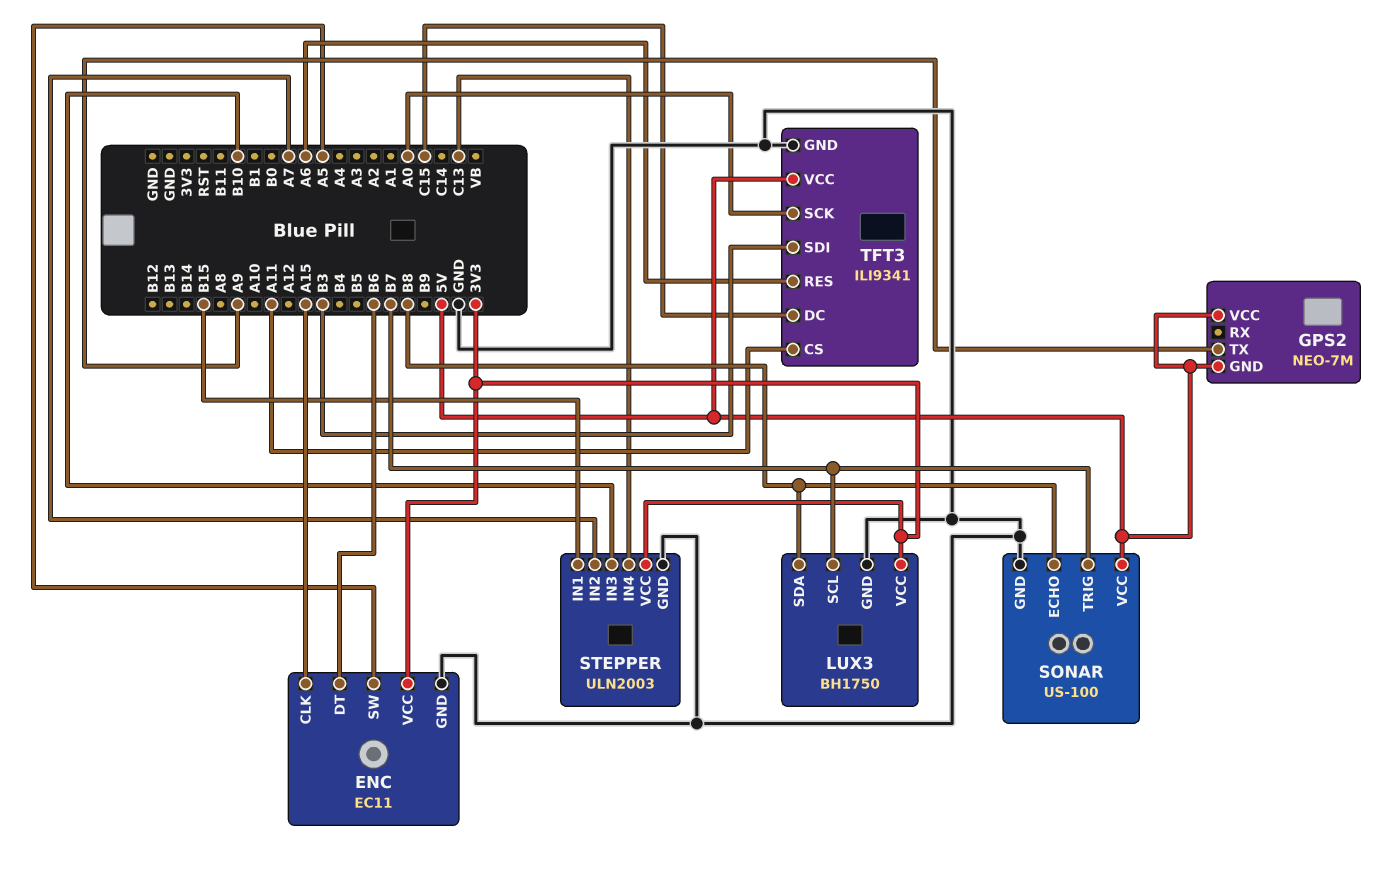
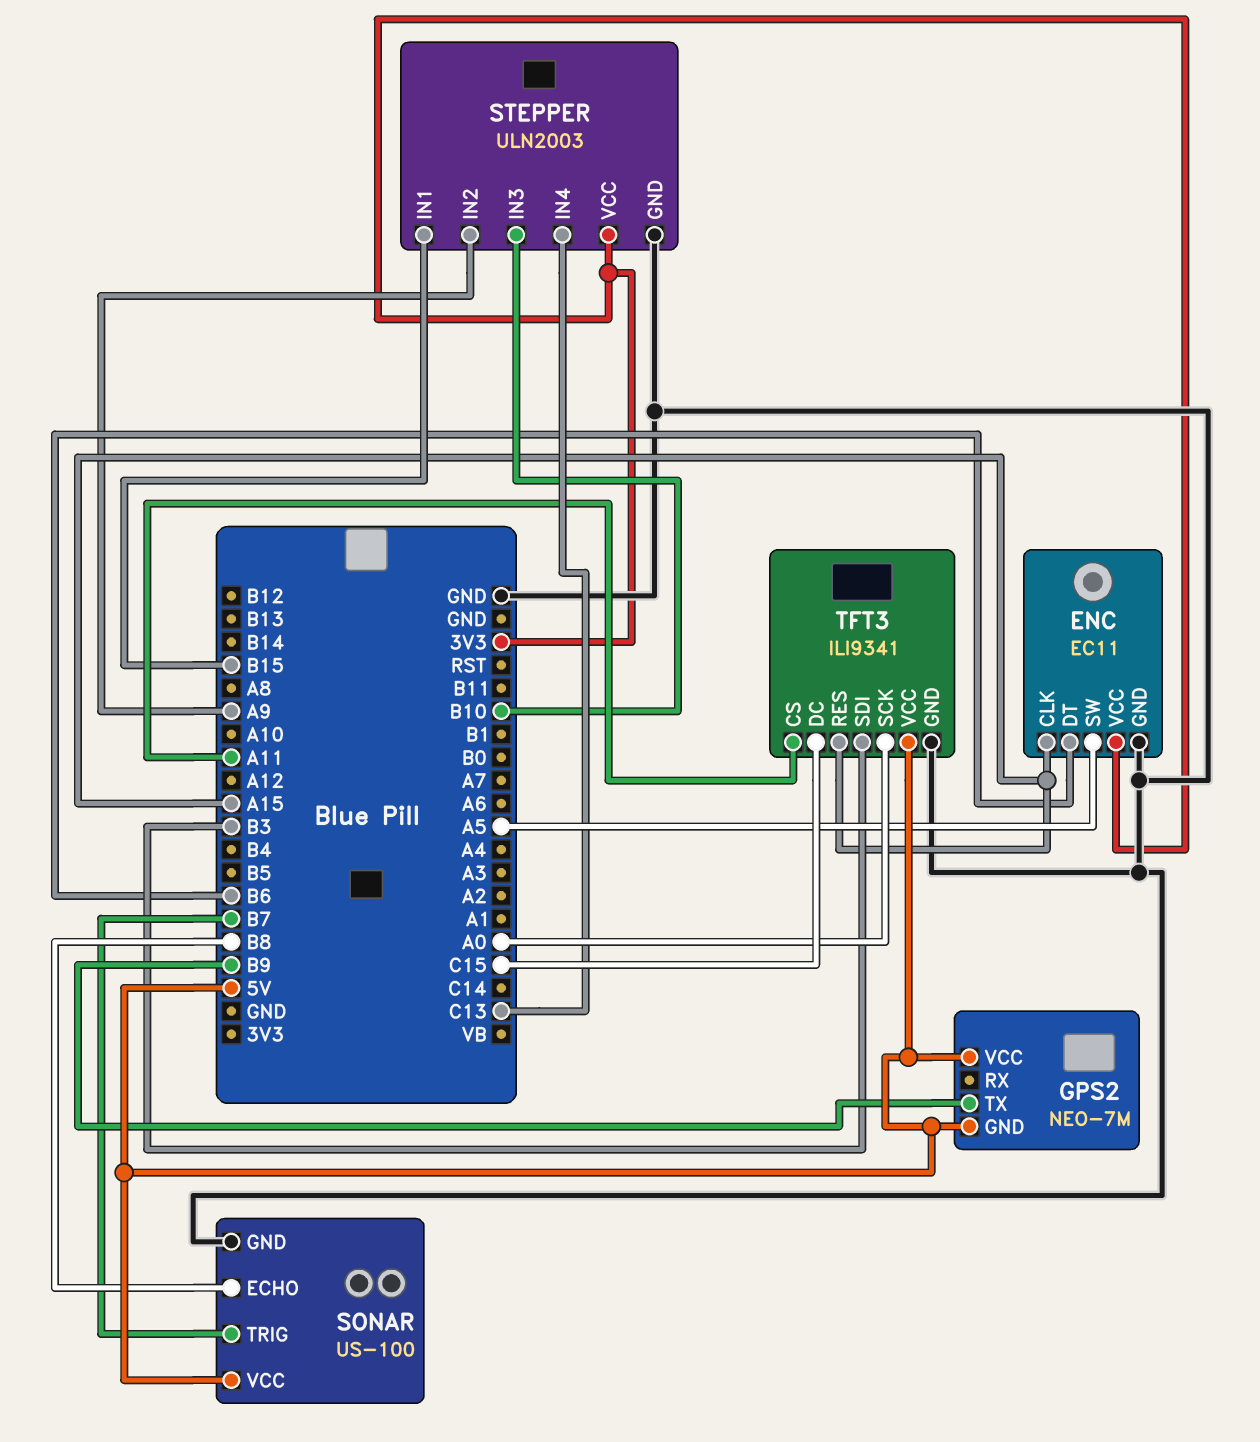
GPS2 pin TX: A9 -> B9
LUX3: BH1750 -> none
LUX3 pin GND: GND -> none
LUX3 pin SCL: B7 -> none
LUX3 pin SDA: B8 -> none
LUX3 pin VCC: 3V3 -> none
STEPPER pin IN2: A7 -> A9
TFT3 pin RES: A6 -> A15

